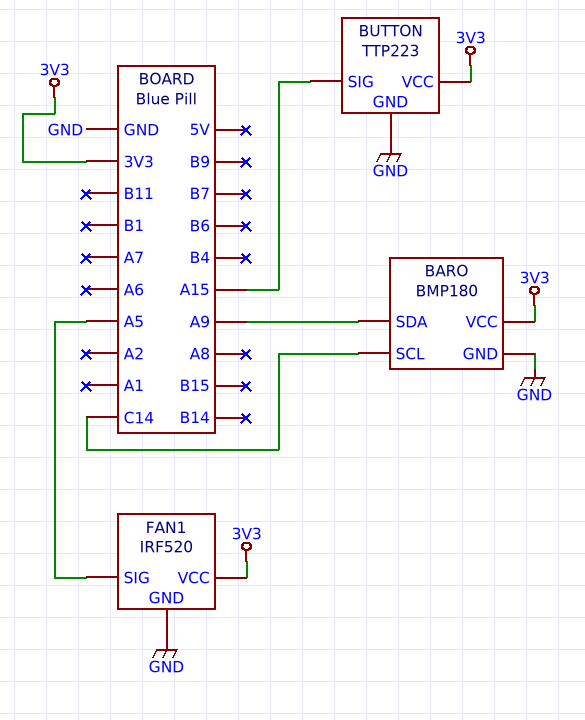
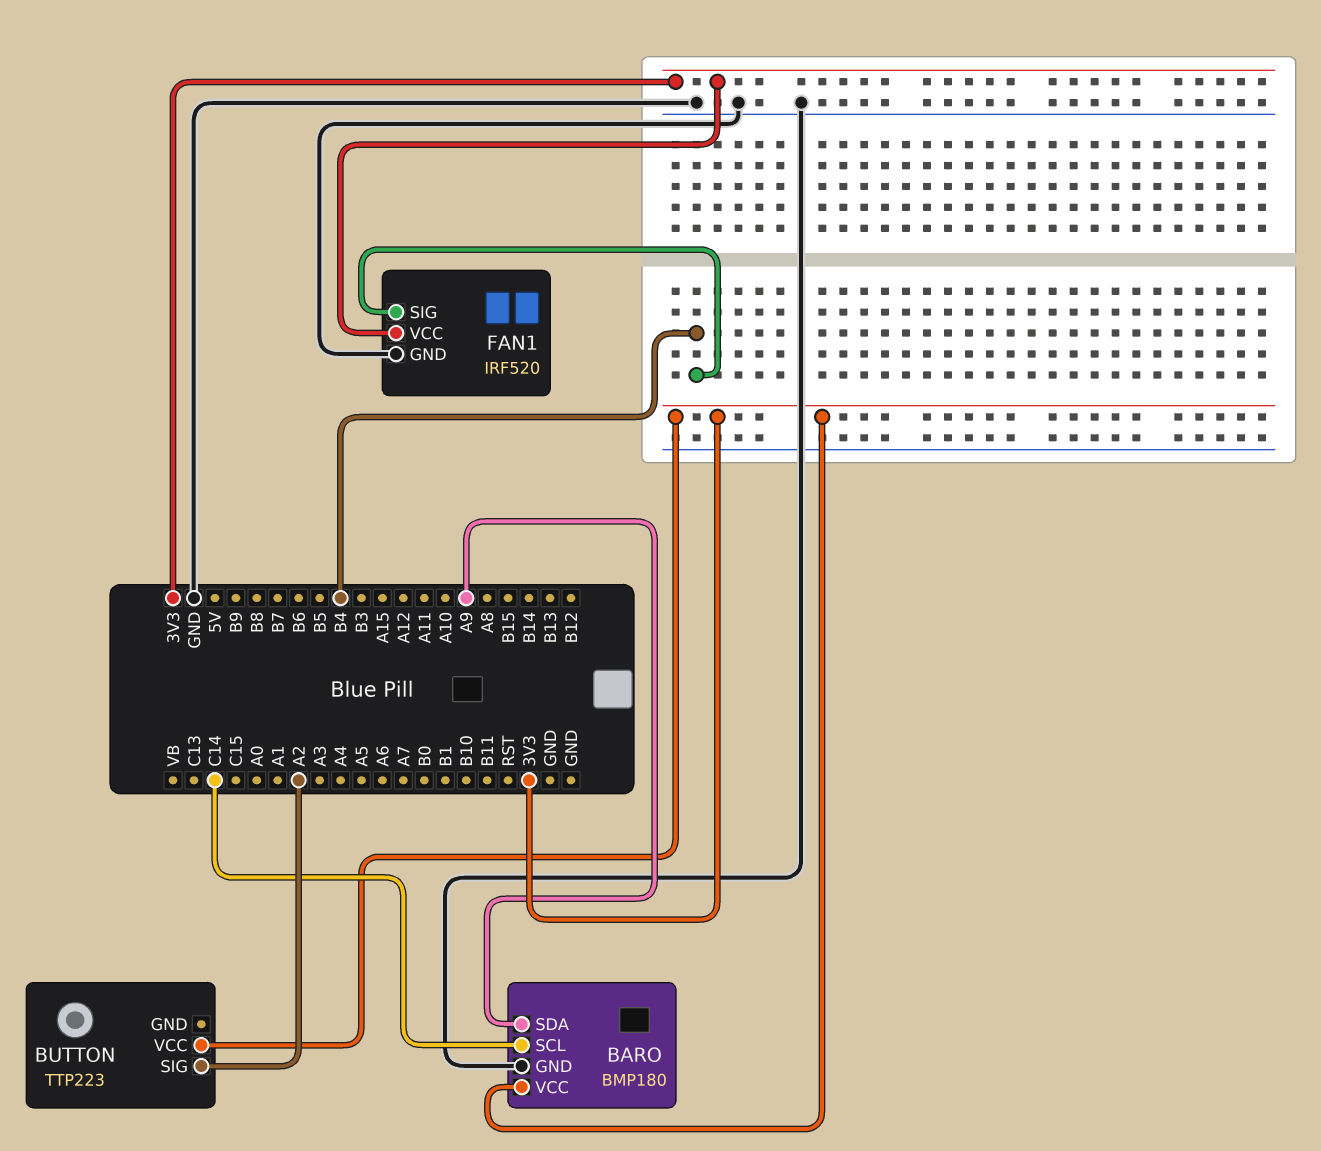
BUTTON pin GND: GND -> none
BUTTON pin SIG: A15 -> A2
FAN1 pin SIG: A5 -> B4

